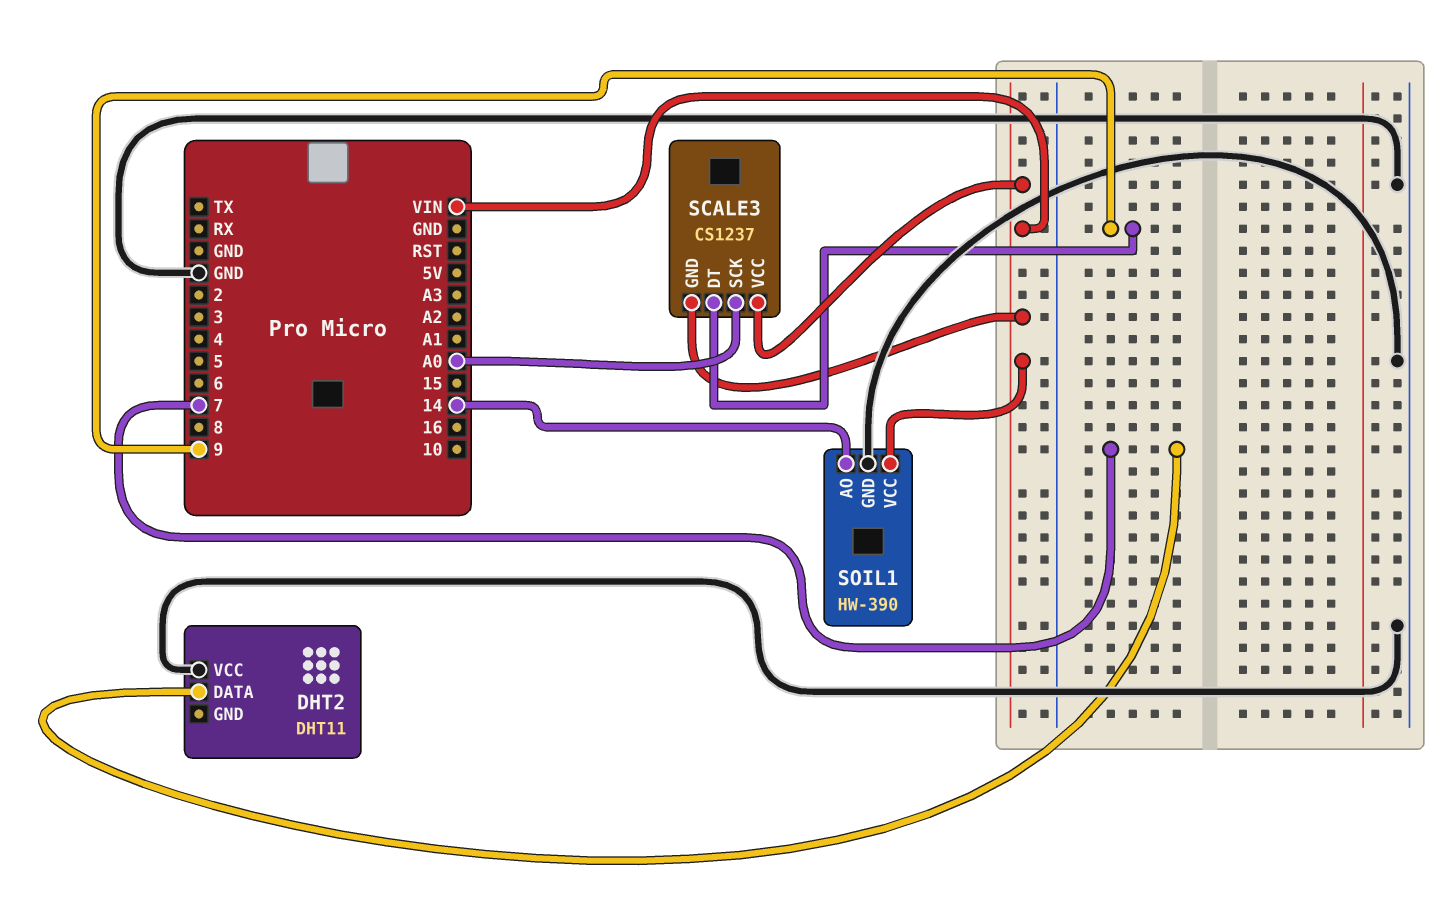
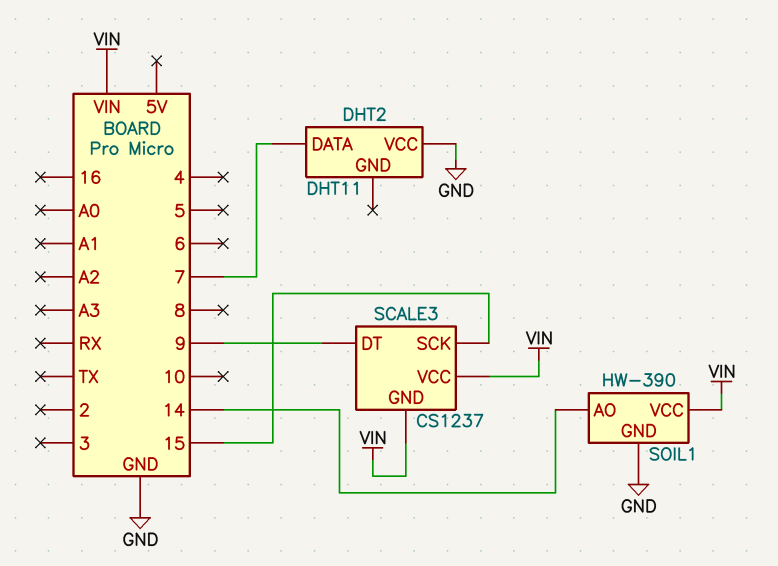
SCALE3 pin SCK: A0 -> 15

